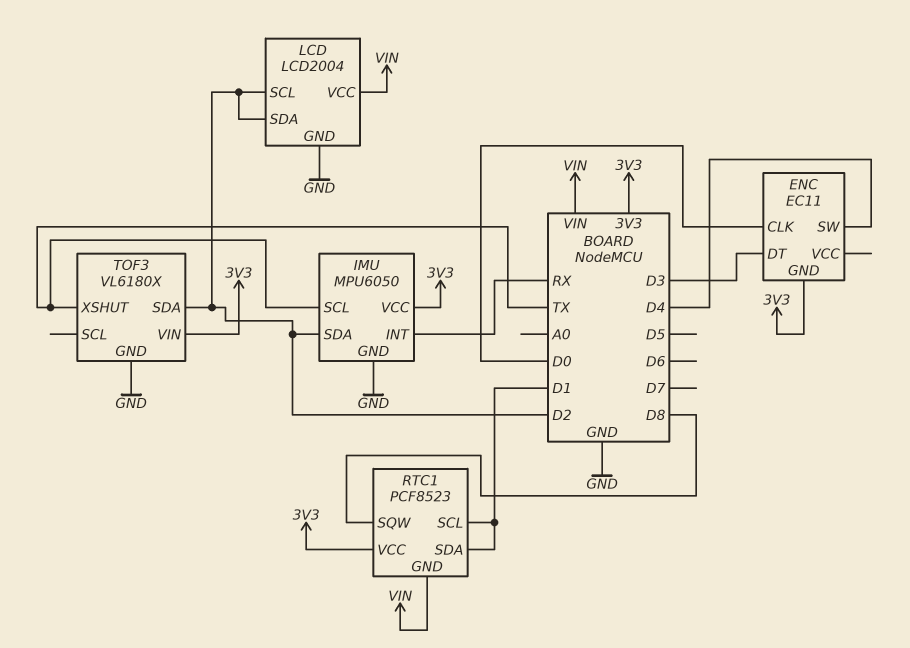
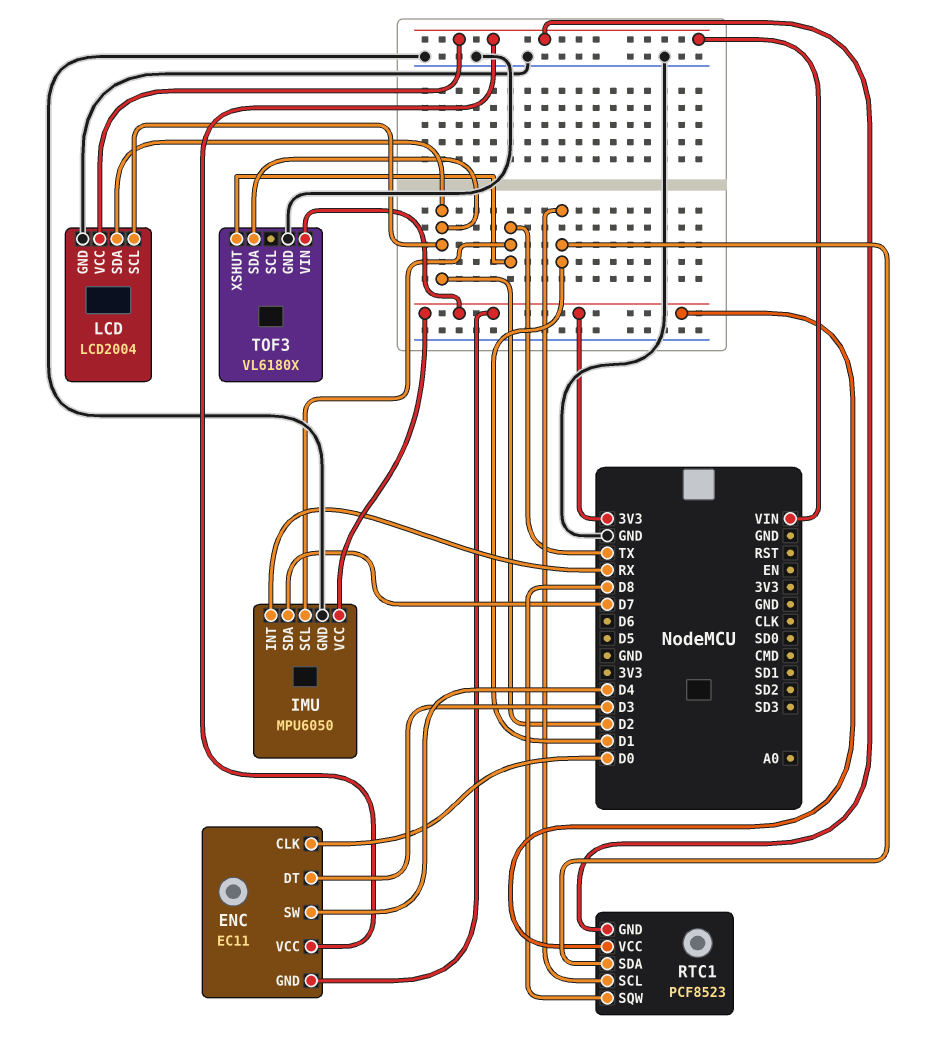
ENC pin VCC: none -> VIN
IMU pin SDA: D2 -> D7

